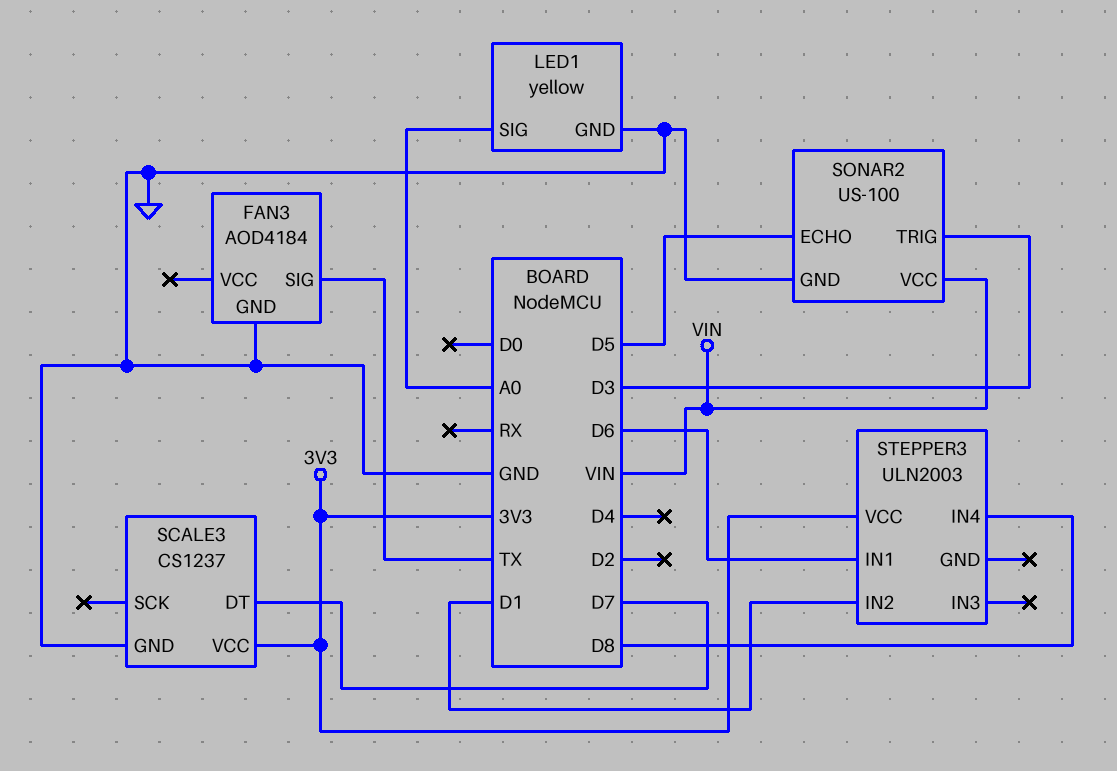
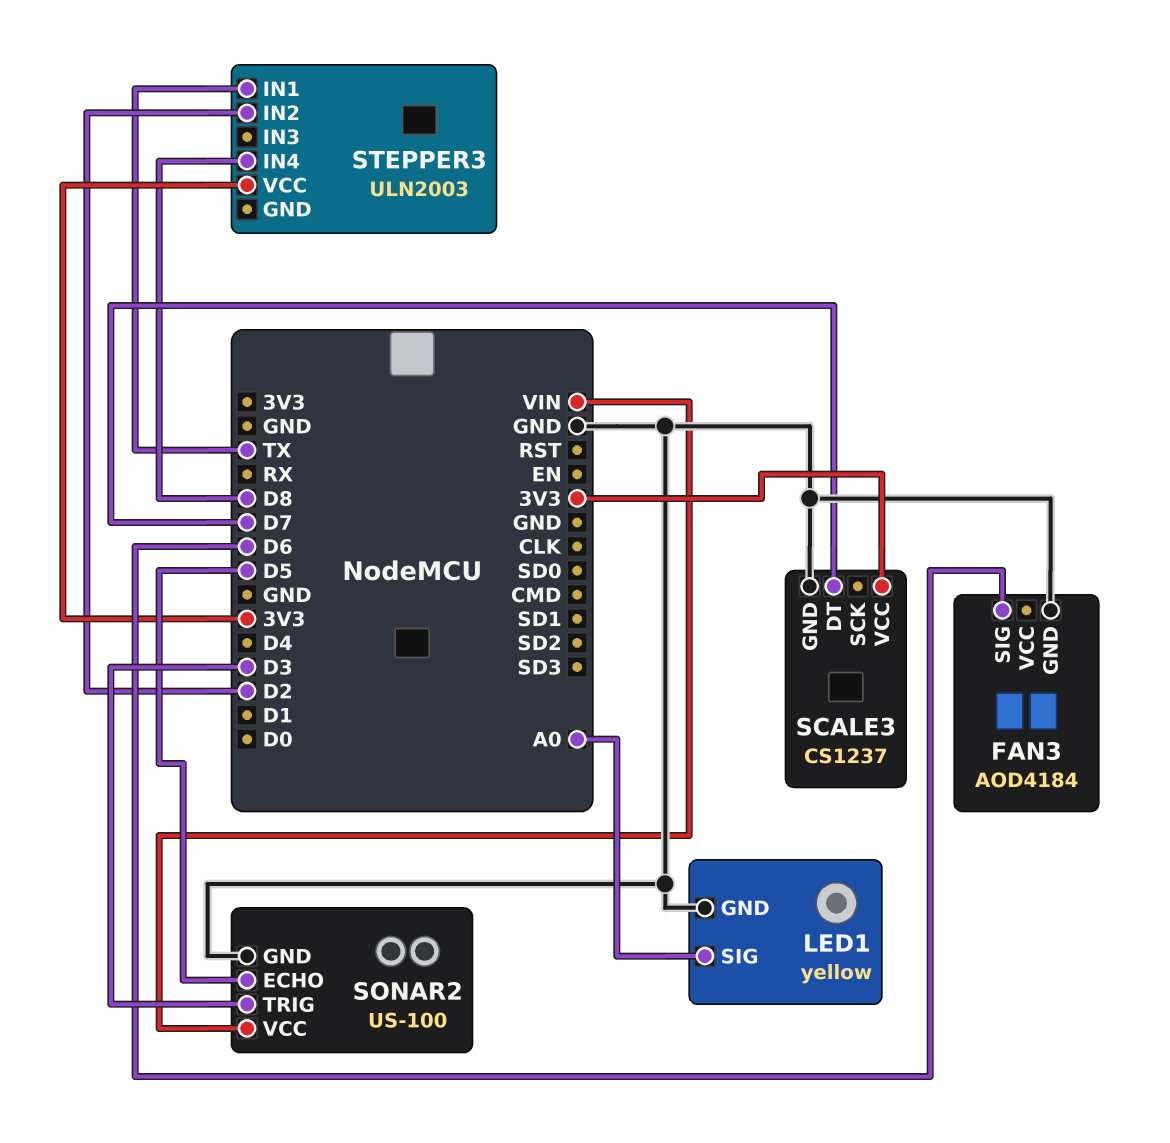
FAN3 pin SIG: TX -> D6
STEPPER3 pin IN1: D6 -> TX
STEPPER3 pin IN2: D1 -> D2

